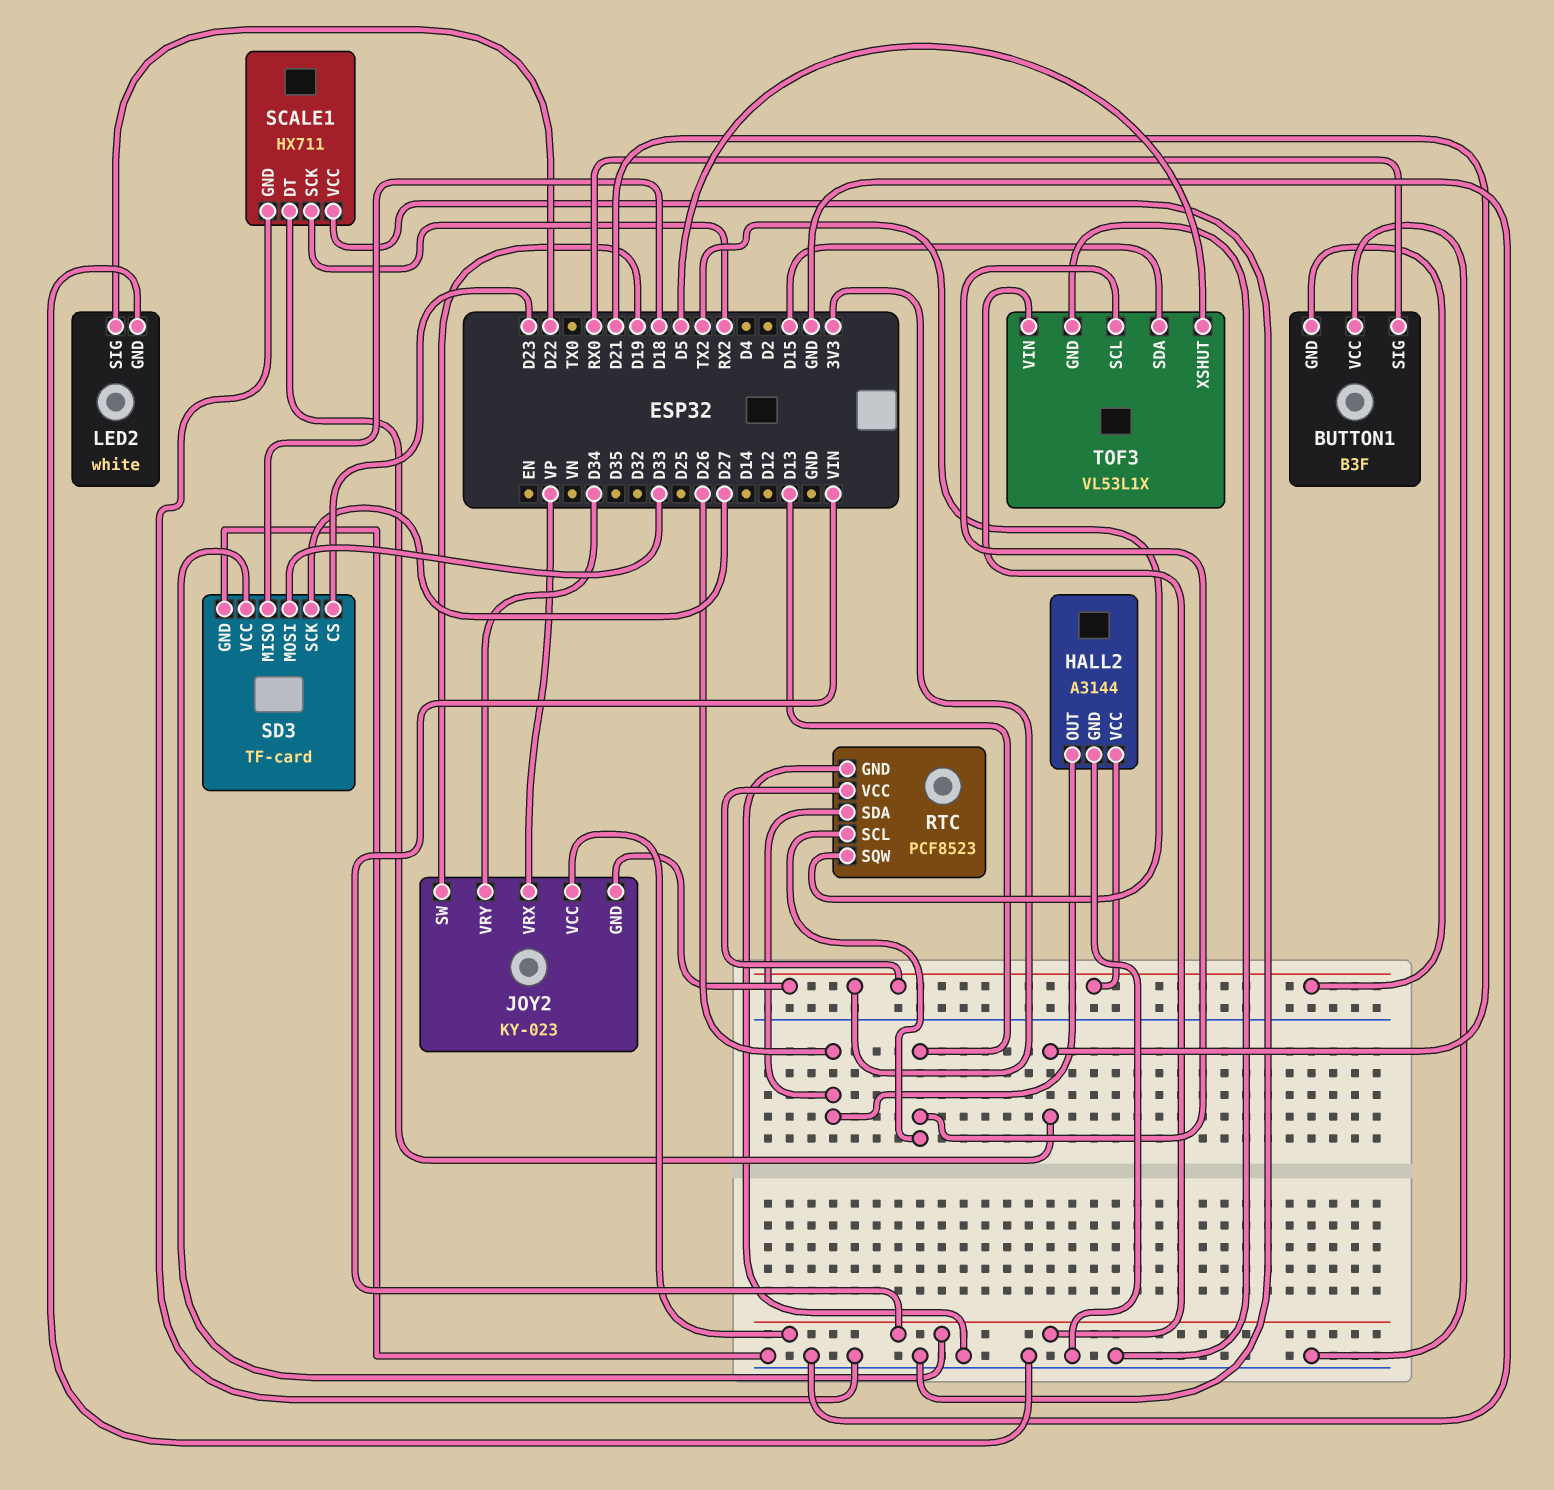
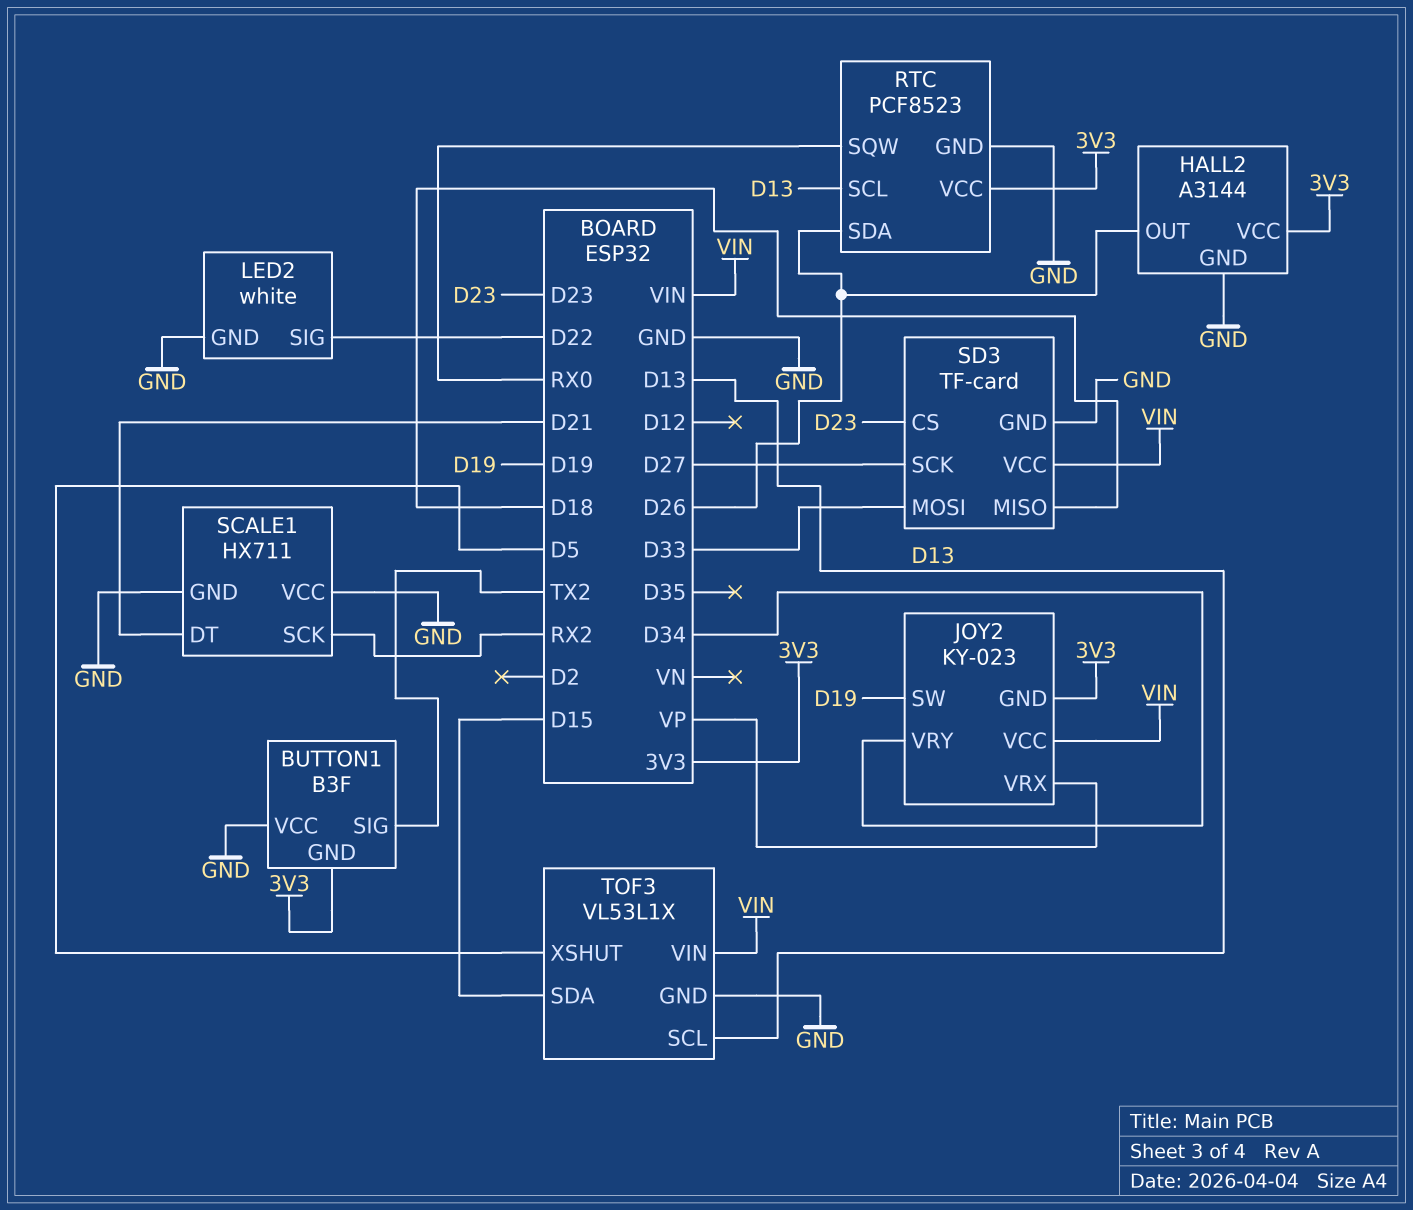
BUTTON1 pin SIG: RX0 -> TX2
RTC pin SQW: TX2 -> RX0

